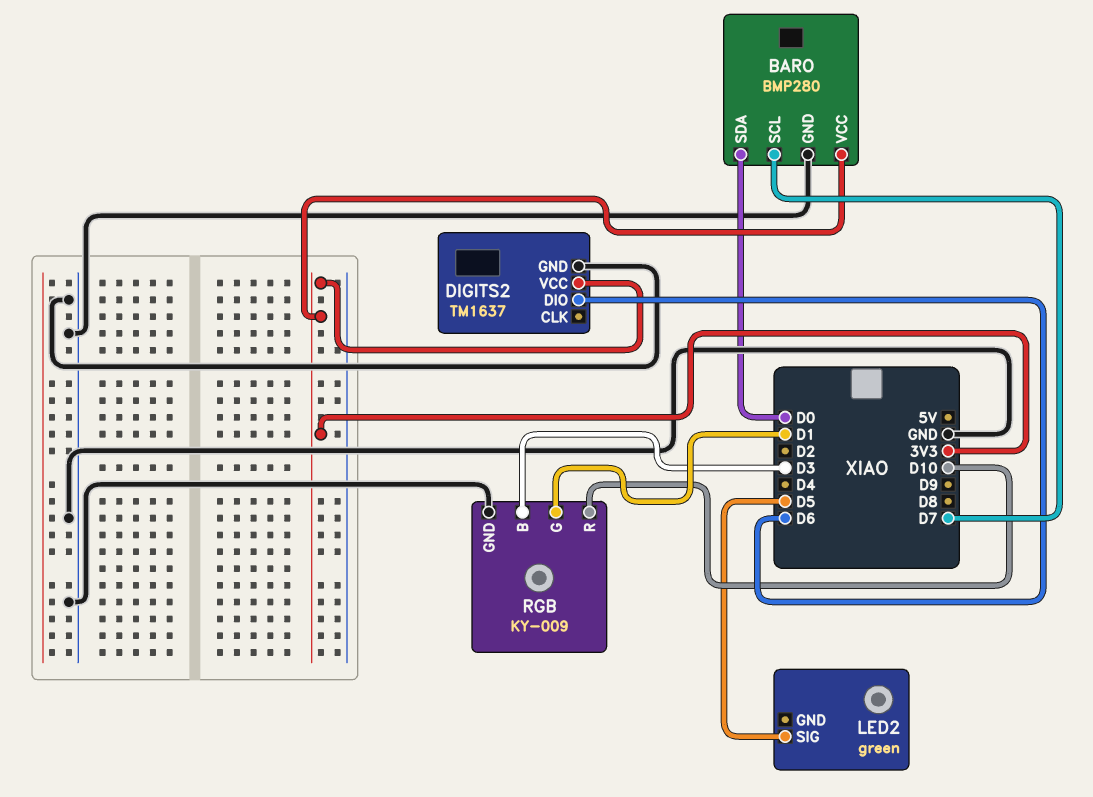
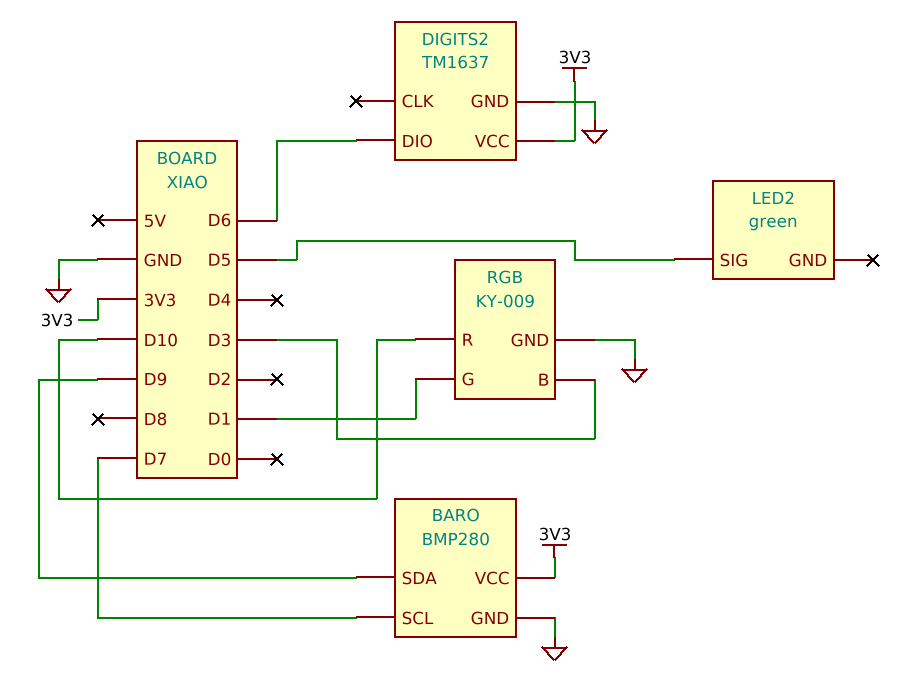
BARO pin SDA: D0 -> D9

